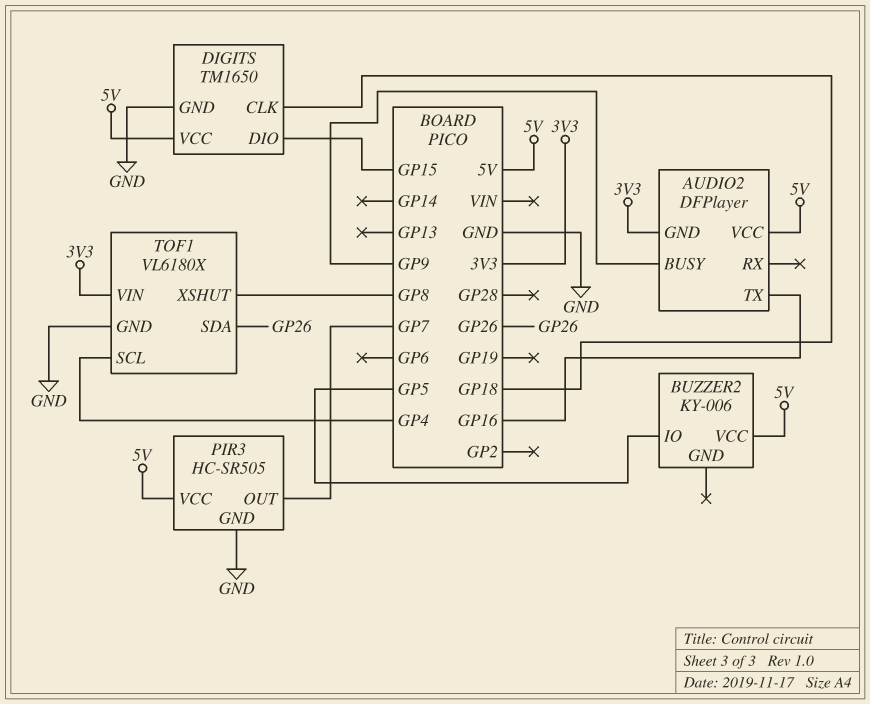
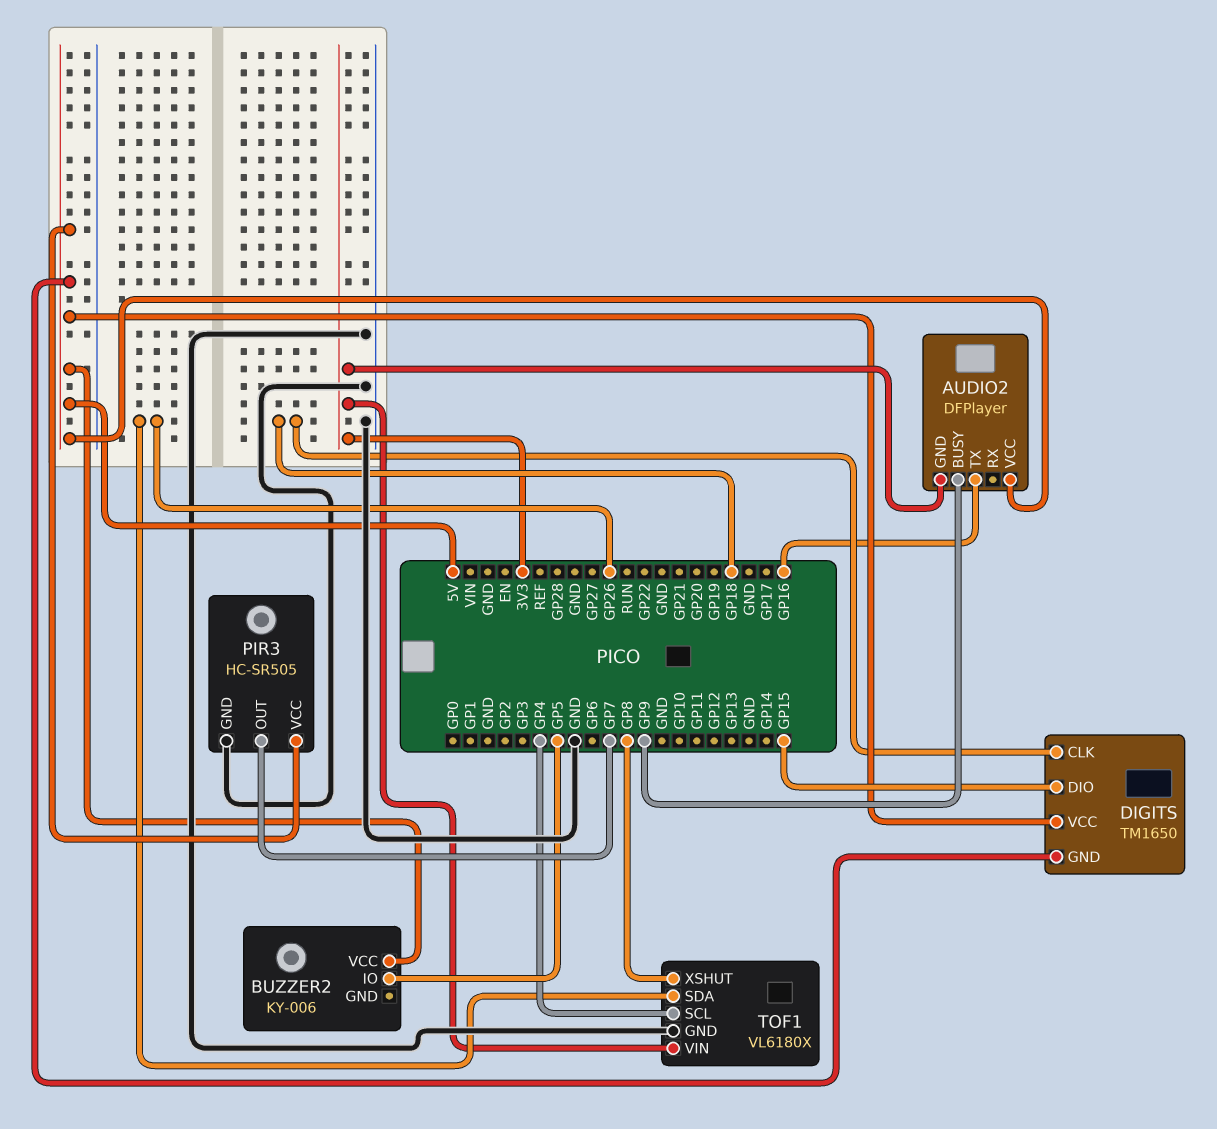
DIGITS pin GND: GND -> 5V

